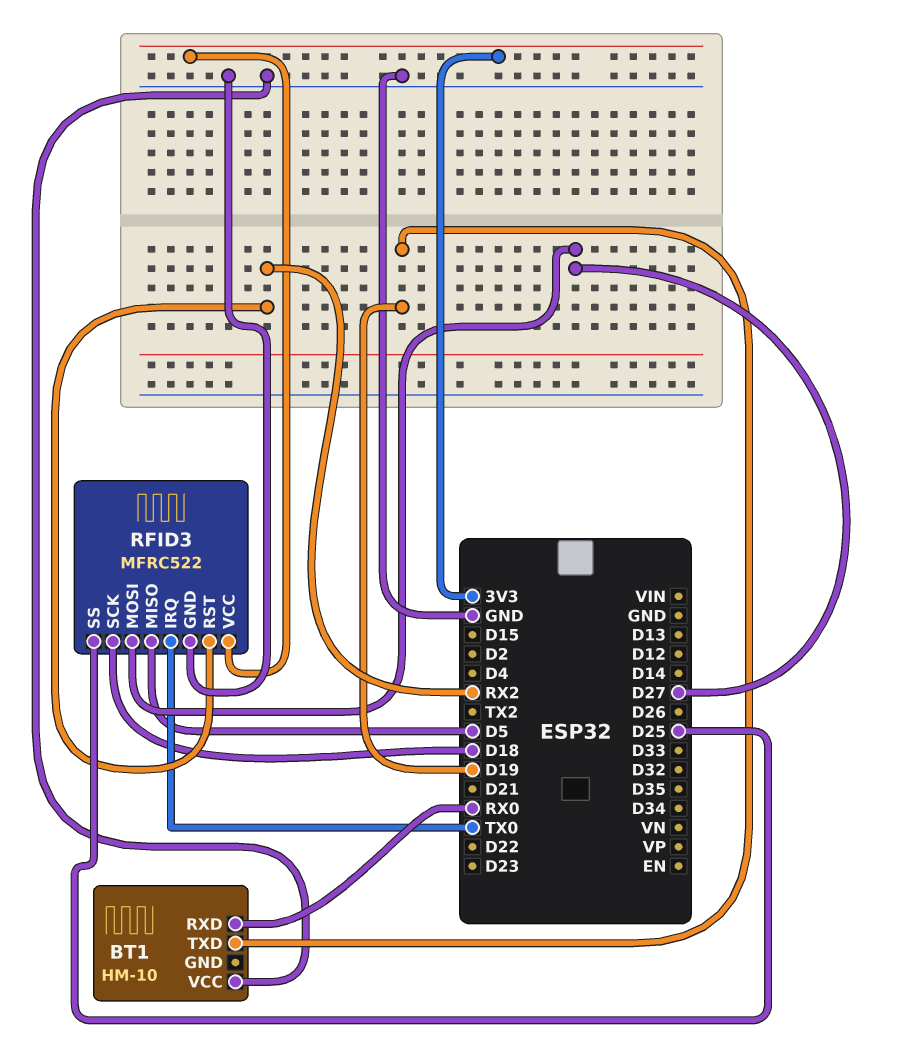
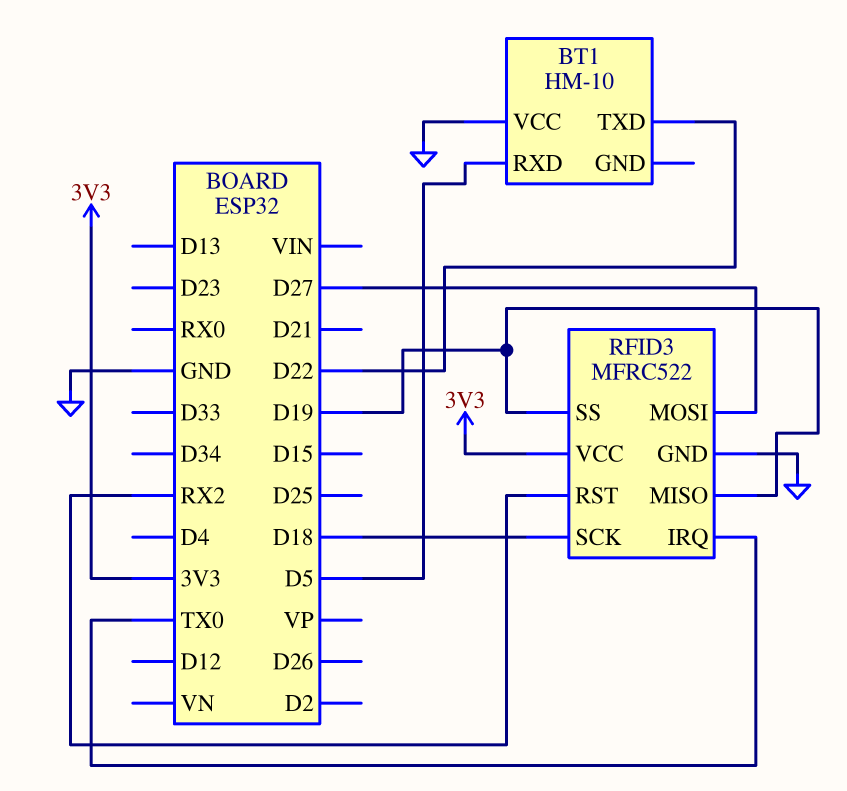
BT1 pin RXD: RX0 -> D5
BT1 pin TXD: D19 -> D22
RFID3 pin MISO: D5 -> D19
RFID3 pin SS: D25 -> D19

